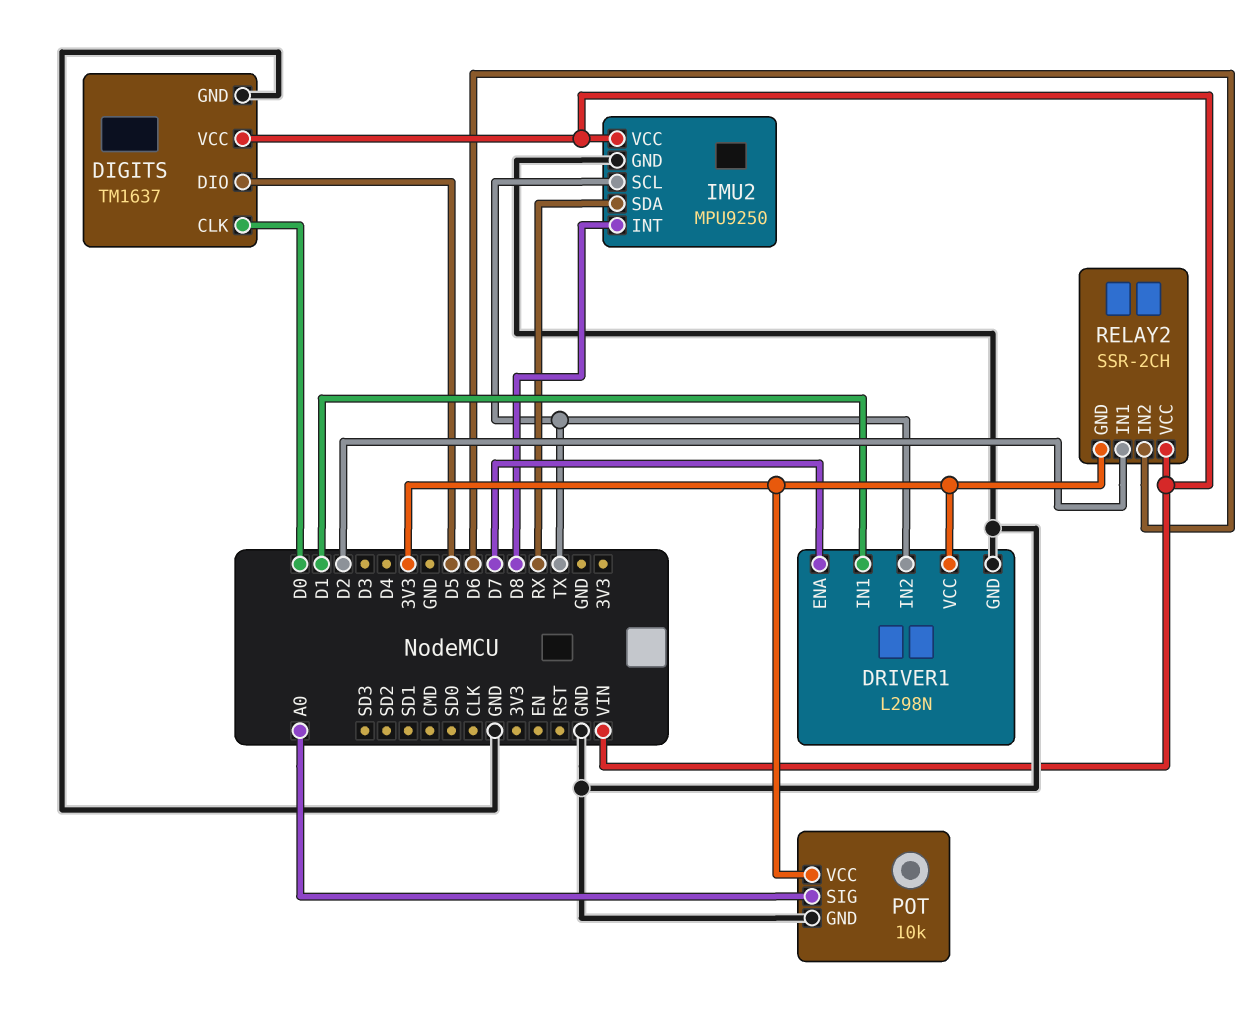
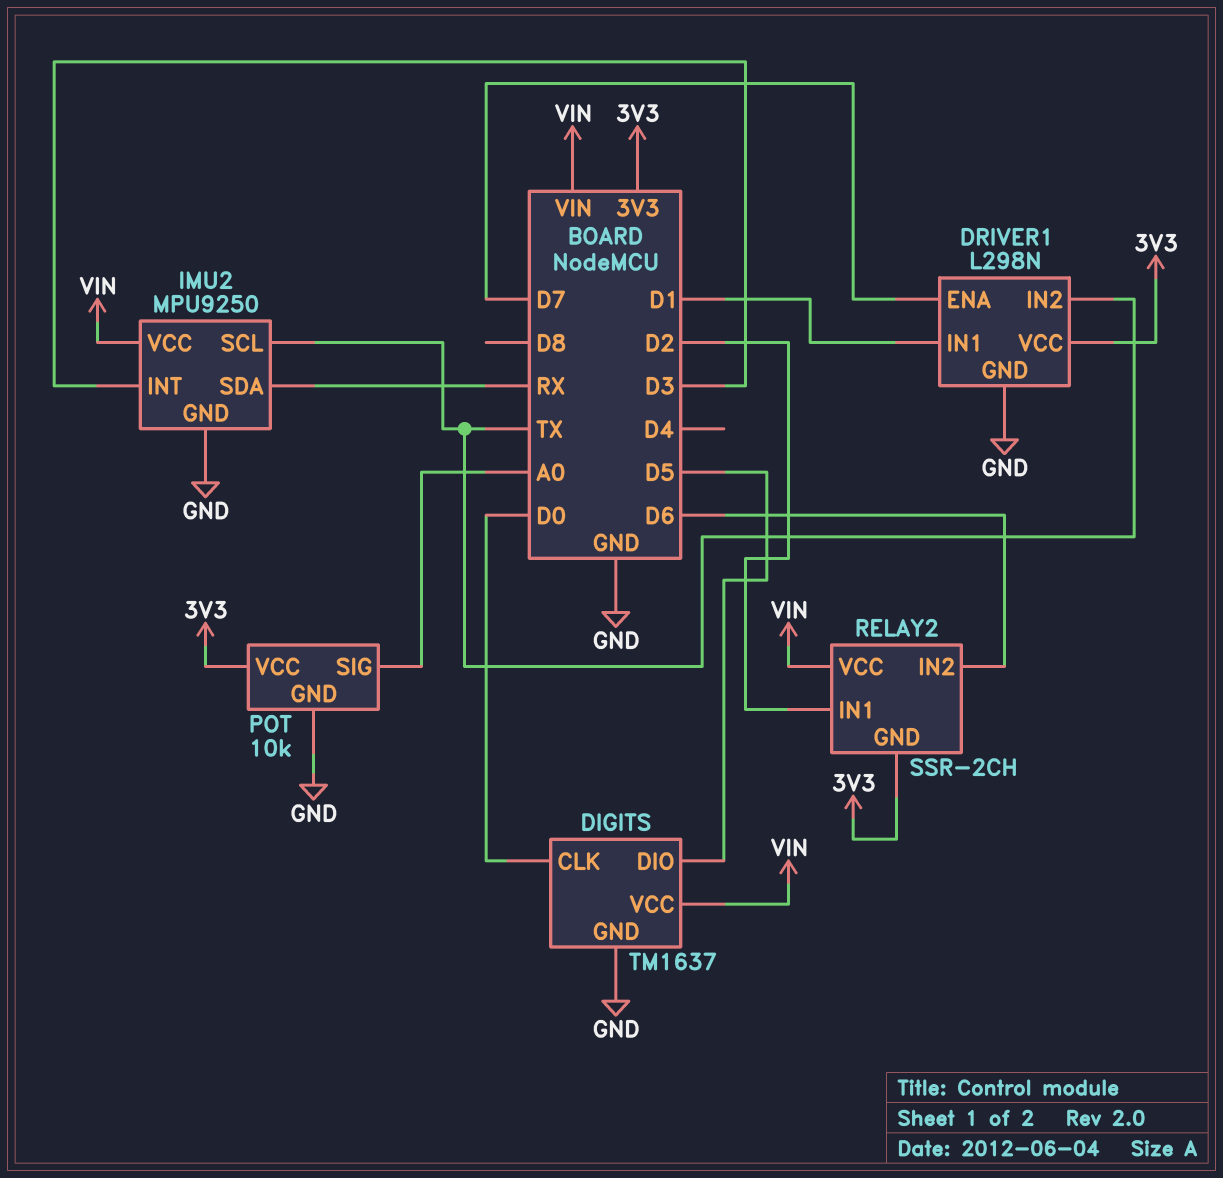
IMU2 pin INT: D8 -> D3

